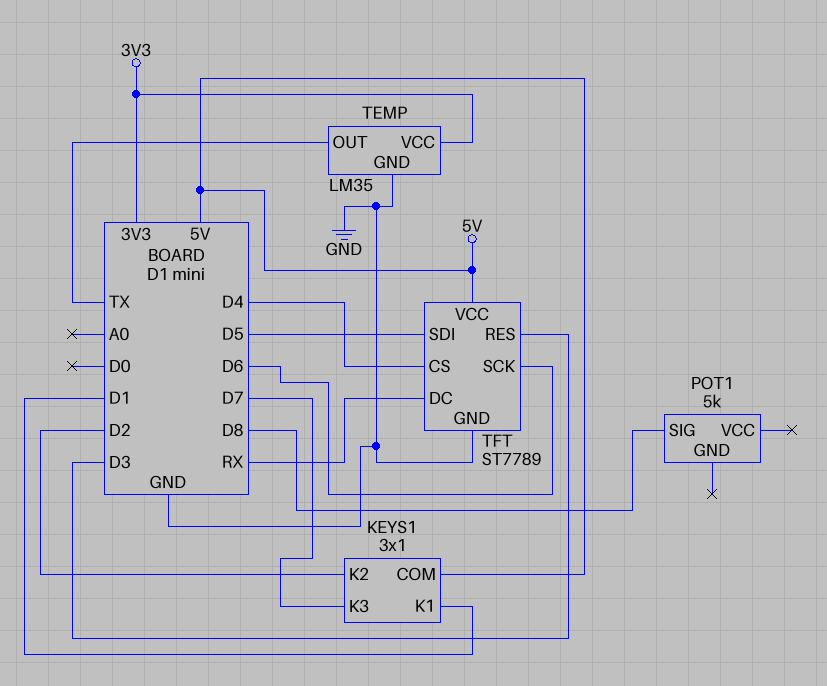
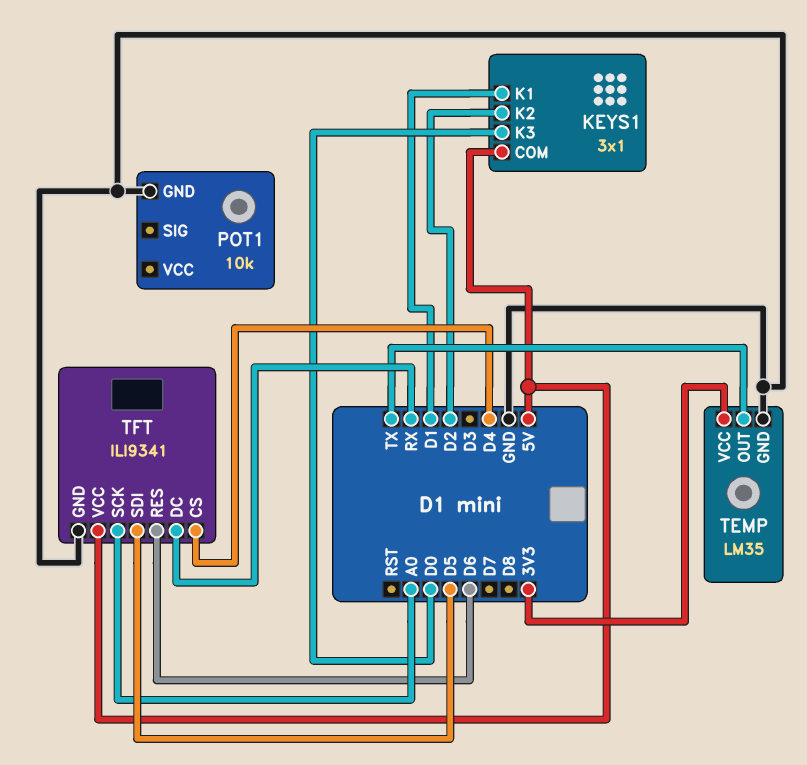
KEYS1 pin K3: D7 -> D0
POT1: 5k -> 10k
POT1 pin GND: none -> GND
POT1 pin SIG: D8 -> none
TFT: ST7789 -> ILI9341
TFT pin RES: D3 -> D6
TFT pin SCK: D6 -> A0

